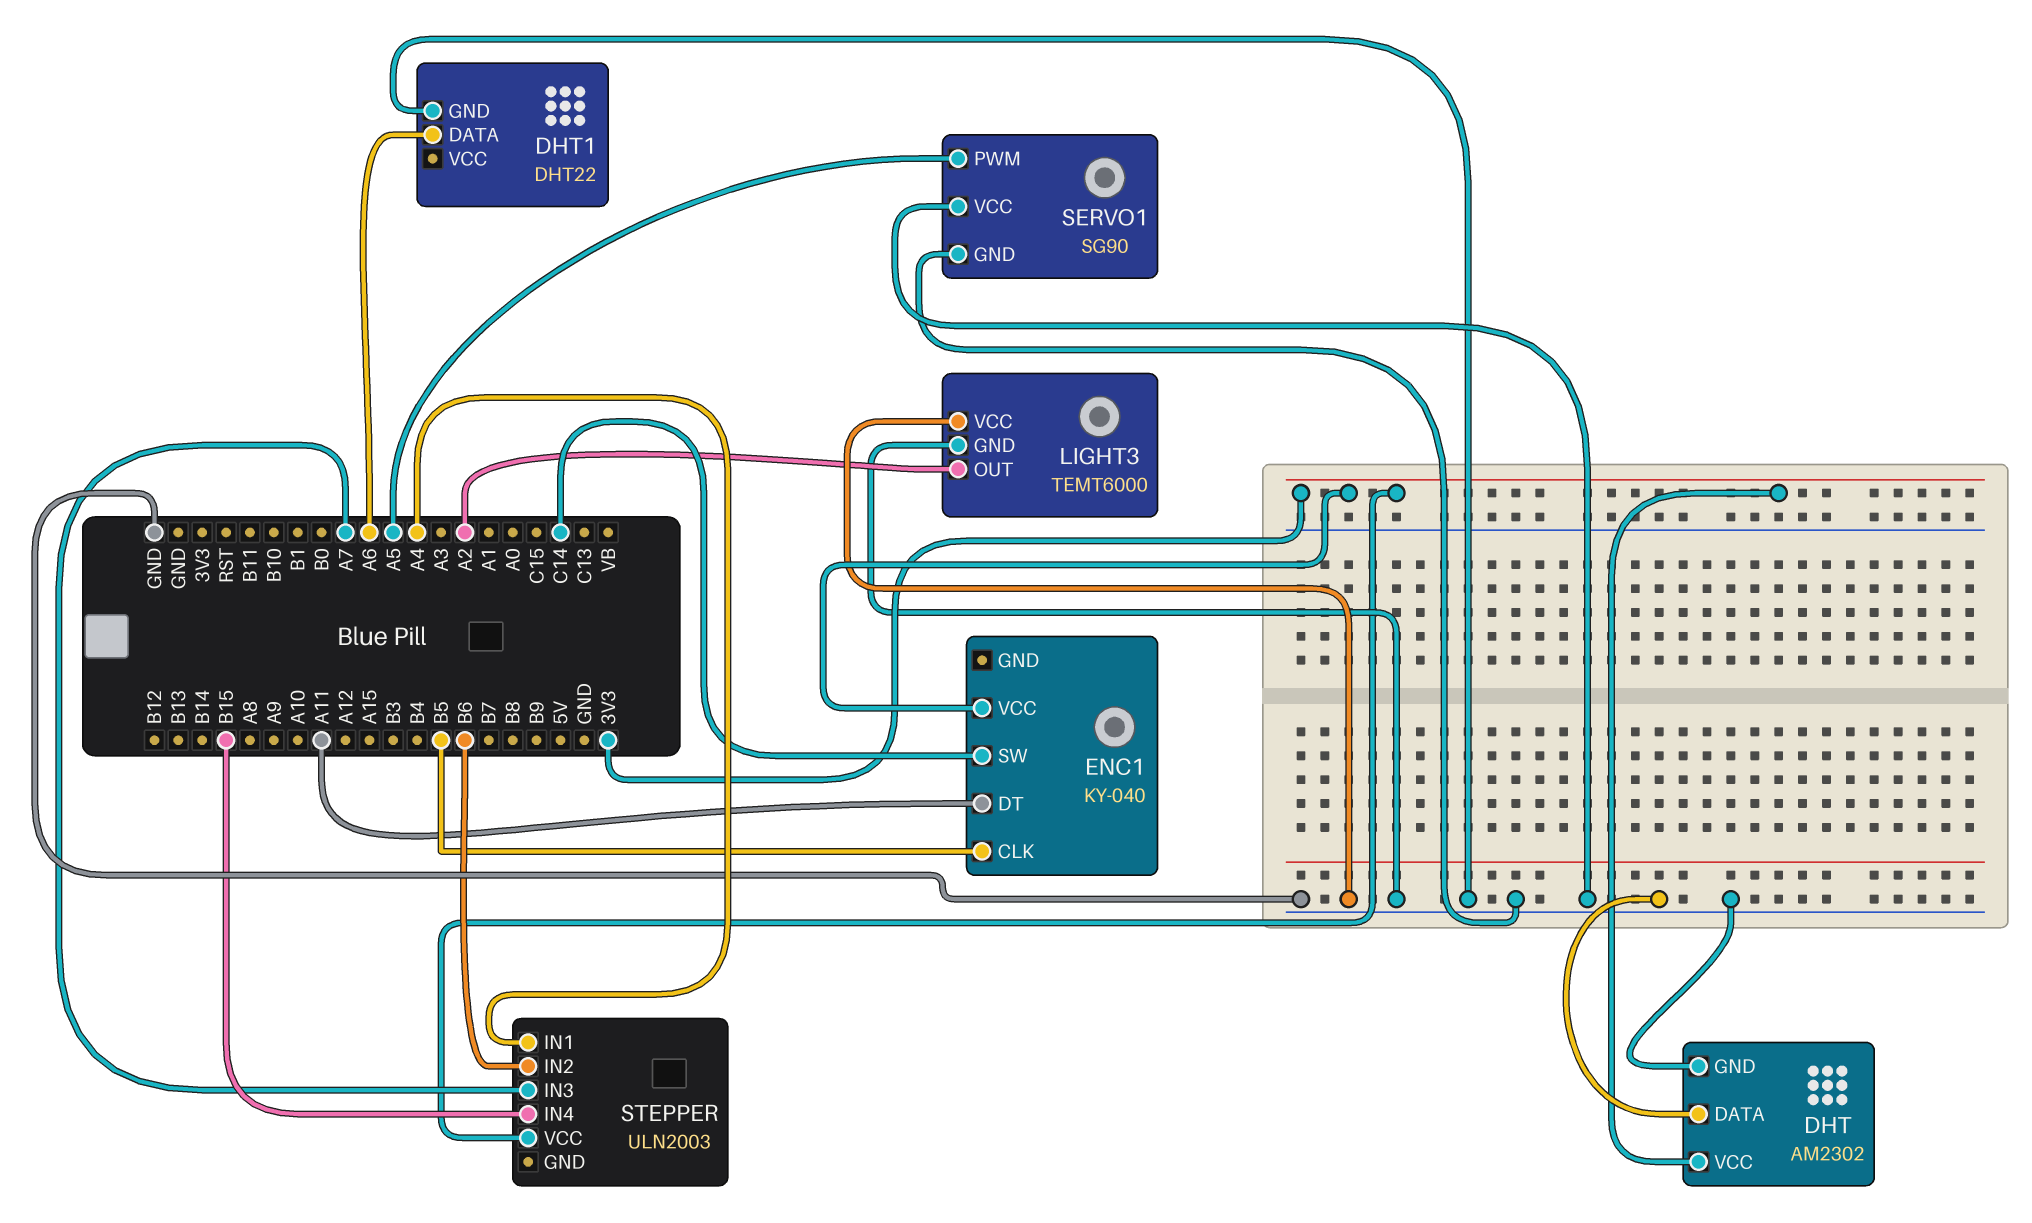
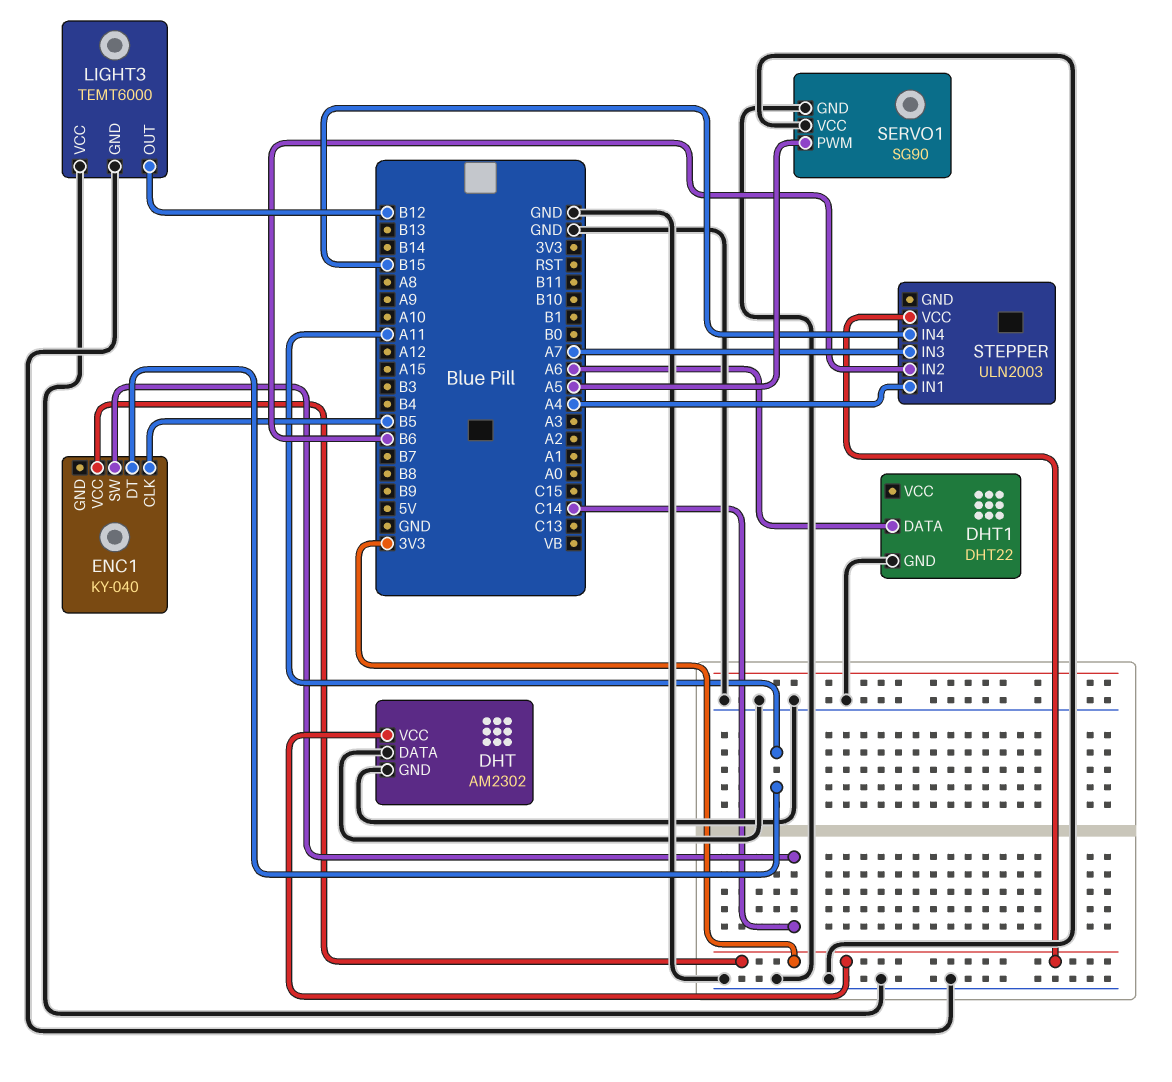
LIGHT3 pin OUT: A2 -> B12

